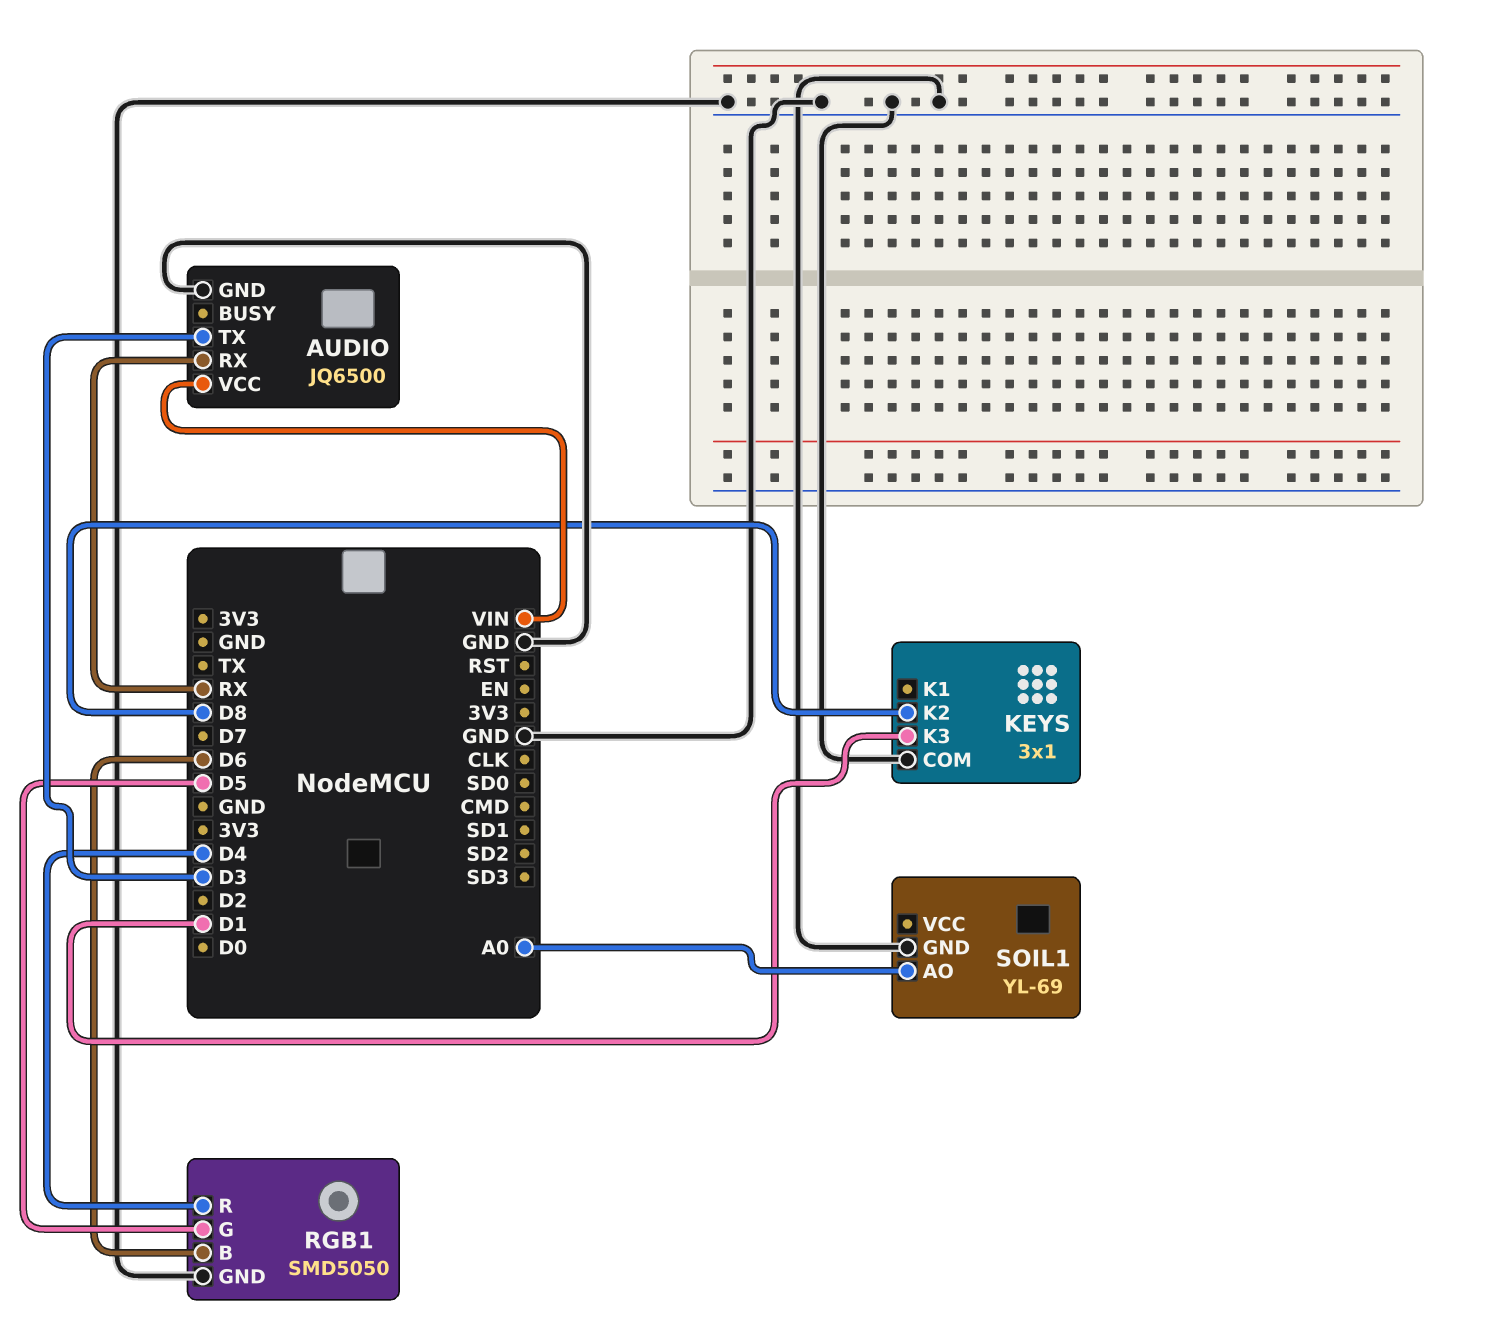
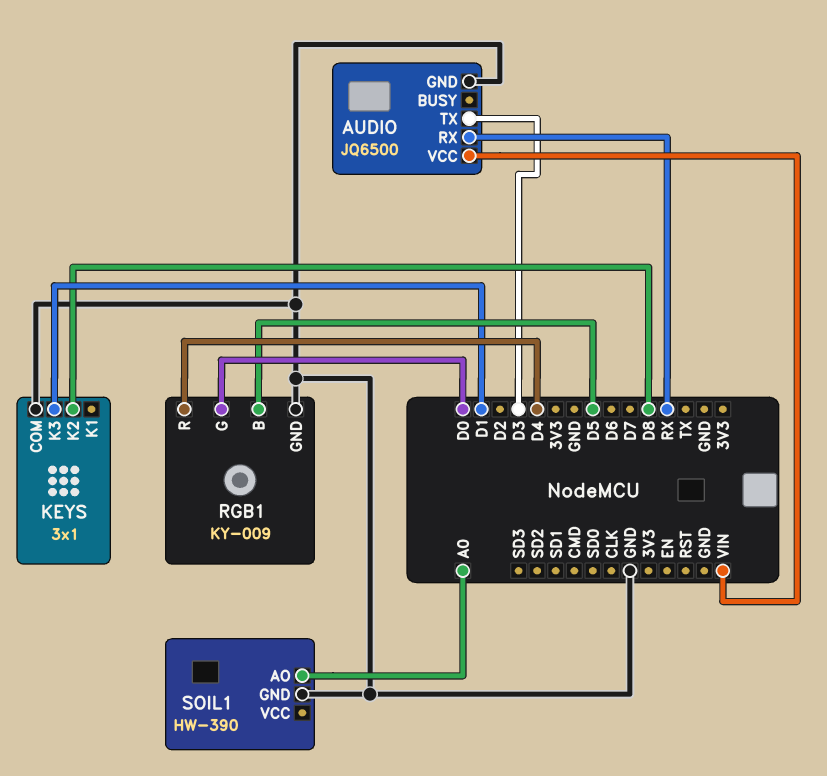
RGB1: SMD5050 -> KY-009
RGB1 pin B: D6 -> D5
RGB1 pin G: D5 -> D0
SOIL1: YL-69 -> HW-390

